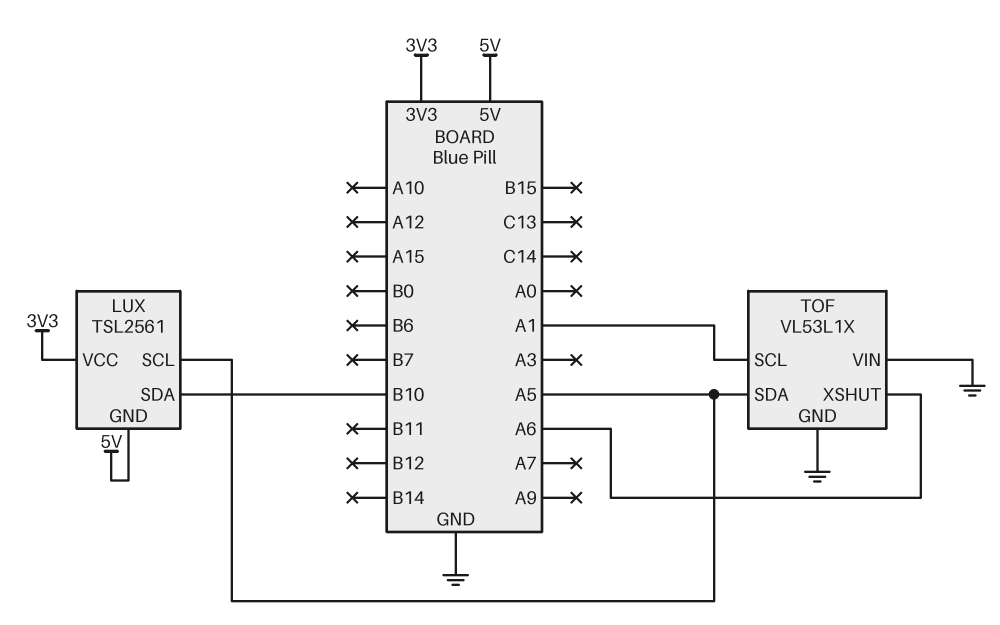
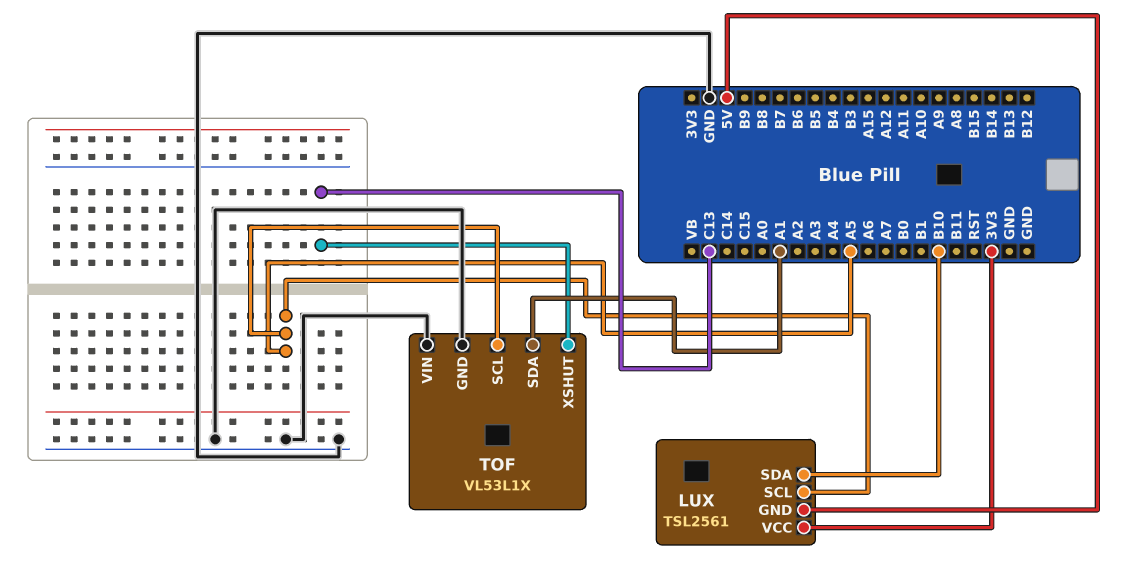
TOF pin SCL: A1 -> A5
TOF pin SDA: A5 -> A1
TOF pin XSHUT: A6 -> C13

